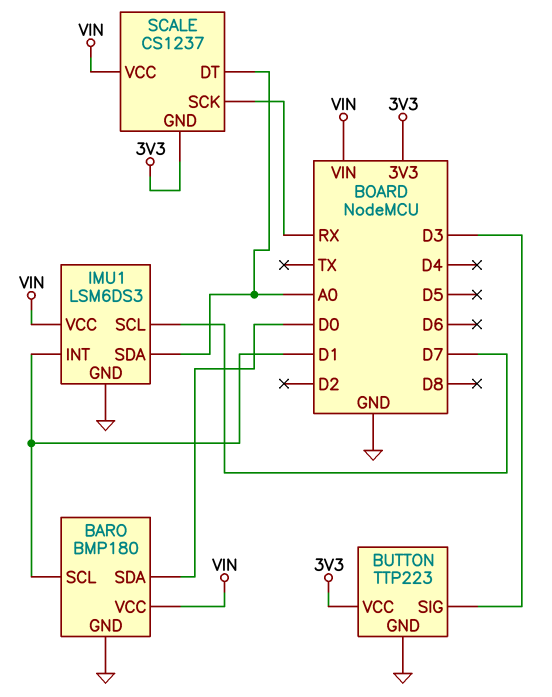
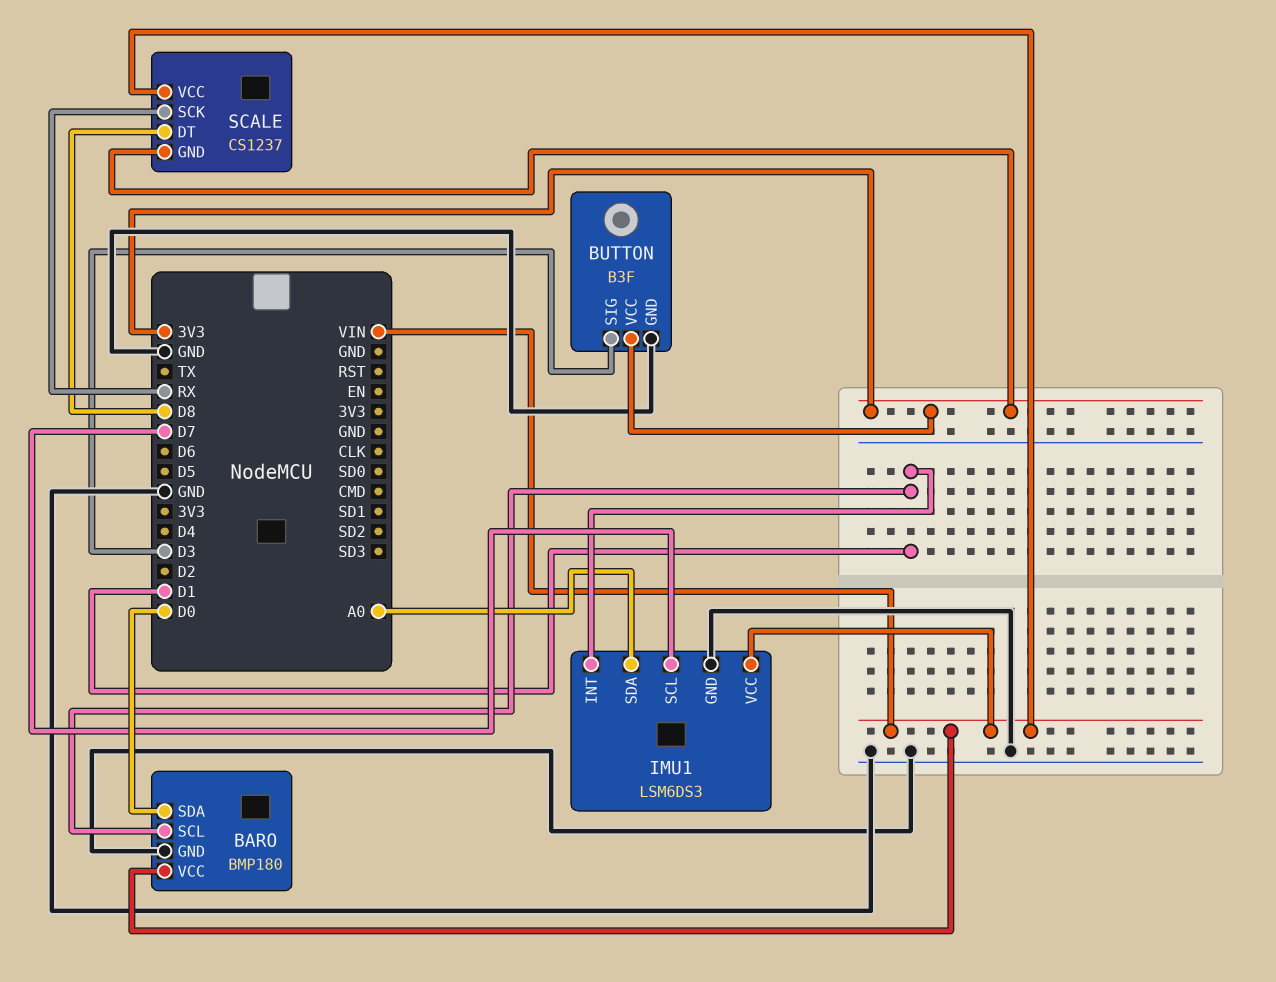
BUTTON: TTP223 -> B3F
SCALE pin DT: A0 -> D8

